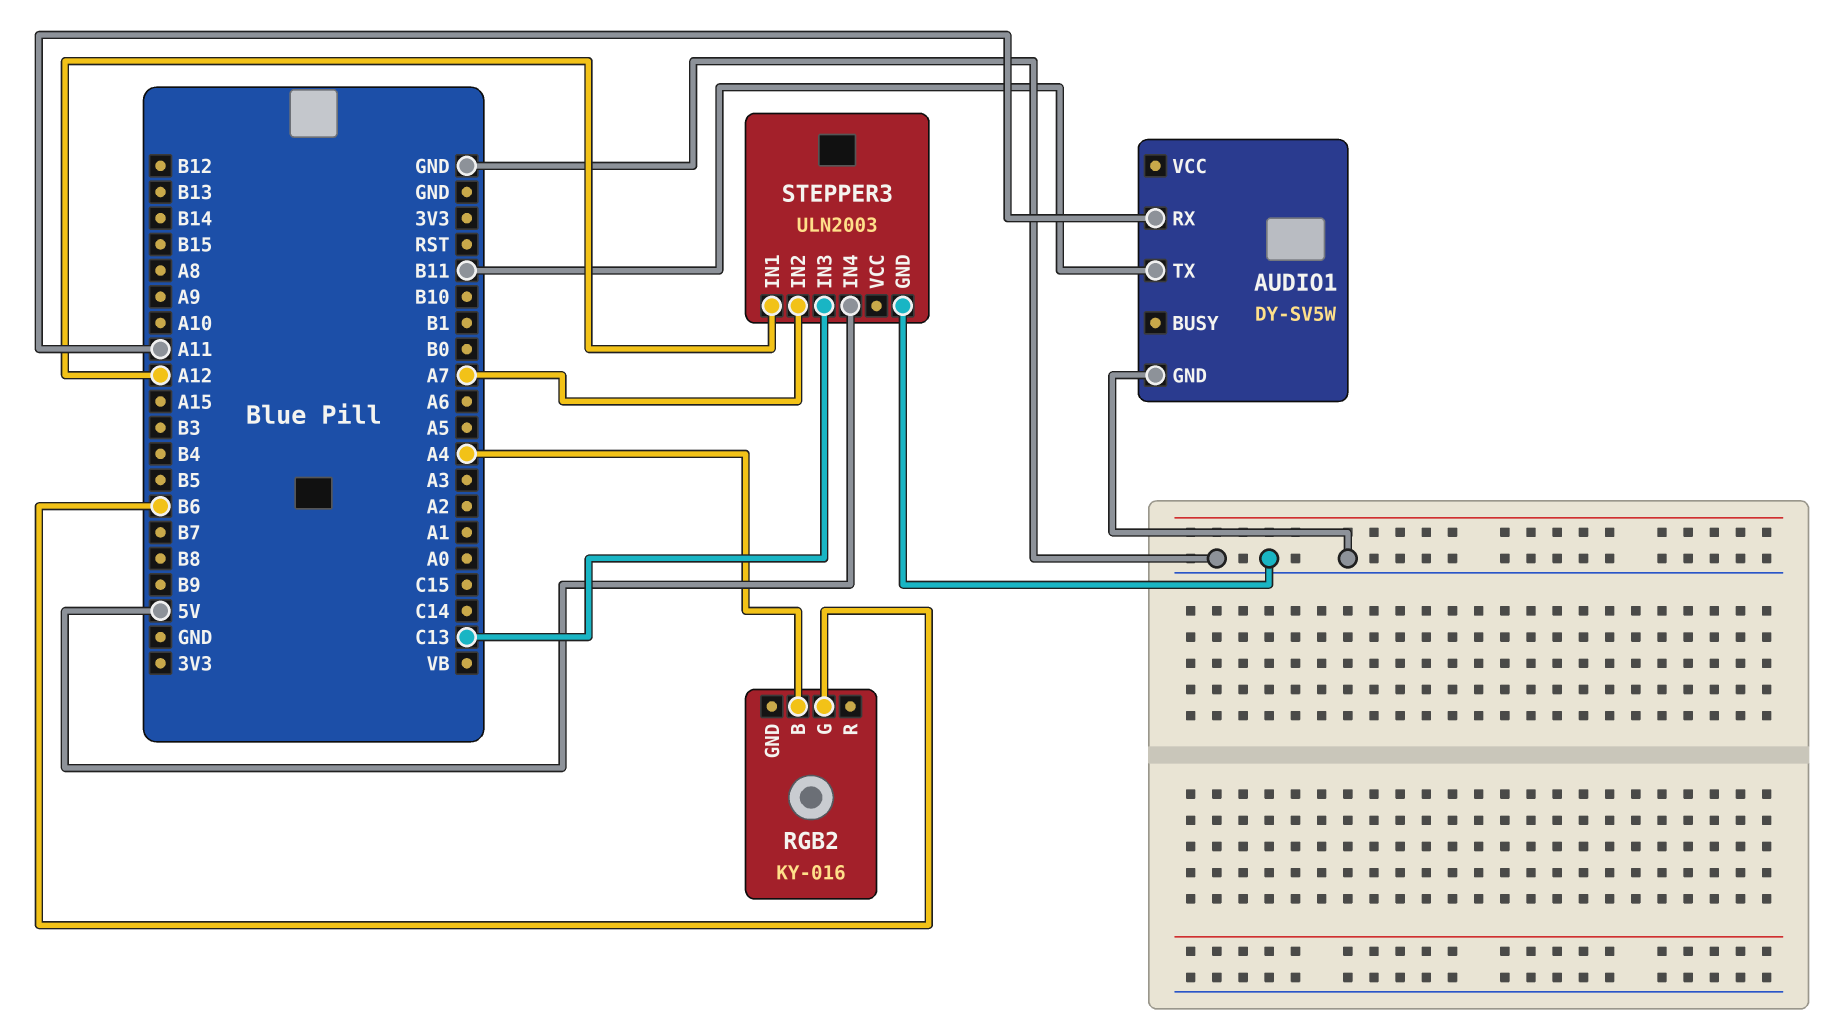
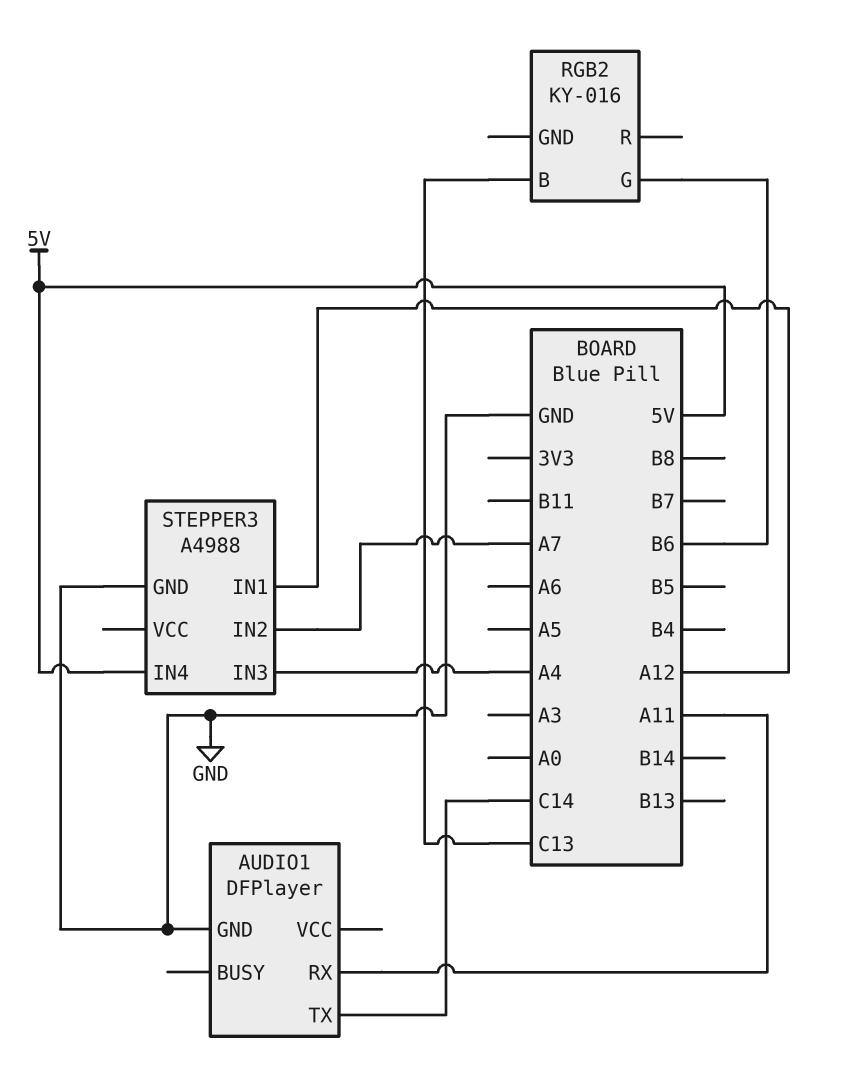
AUDIO1: DY-SV5W -> DFPlayer
AUDIO1 pin TX: B11 -> C14
RGB2 pin B: A4 -> C13
STEPPER3: ULN2003 -> A4988
STEPPER3 pin IN3: C13 -> A4

